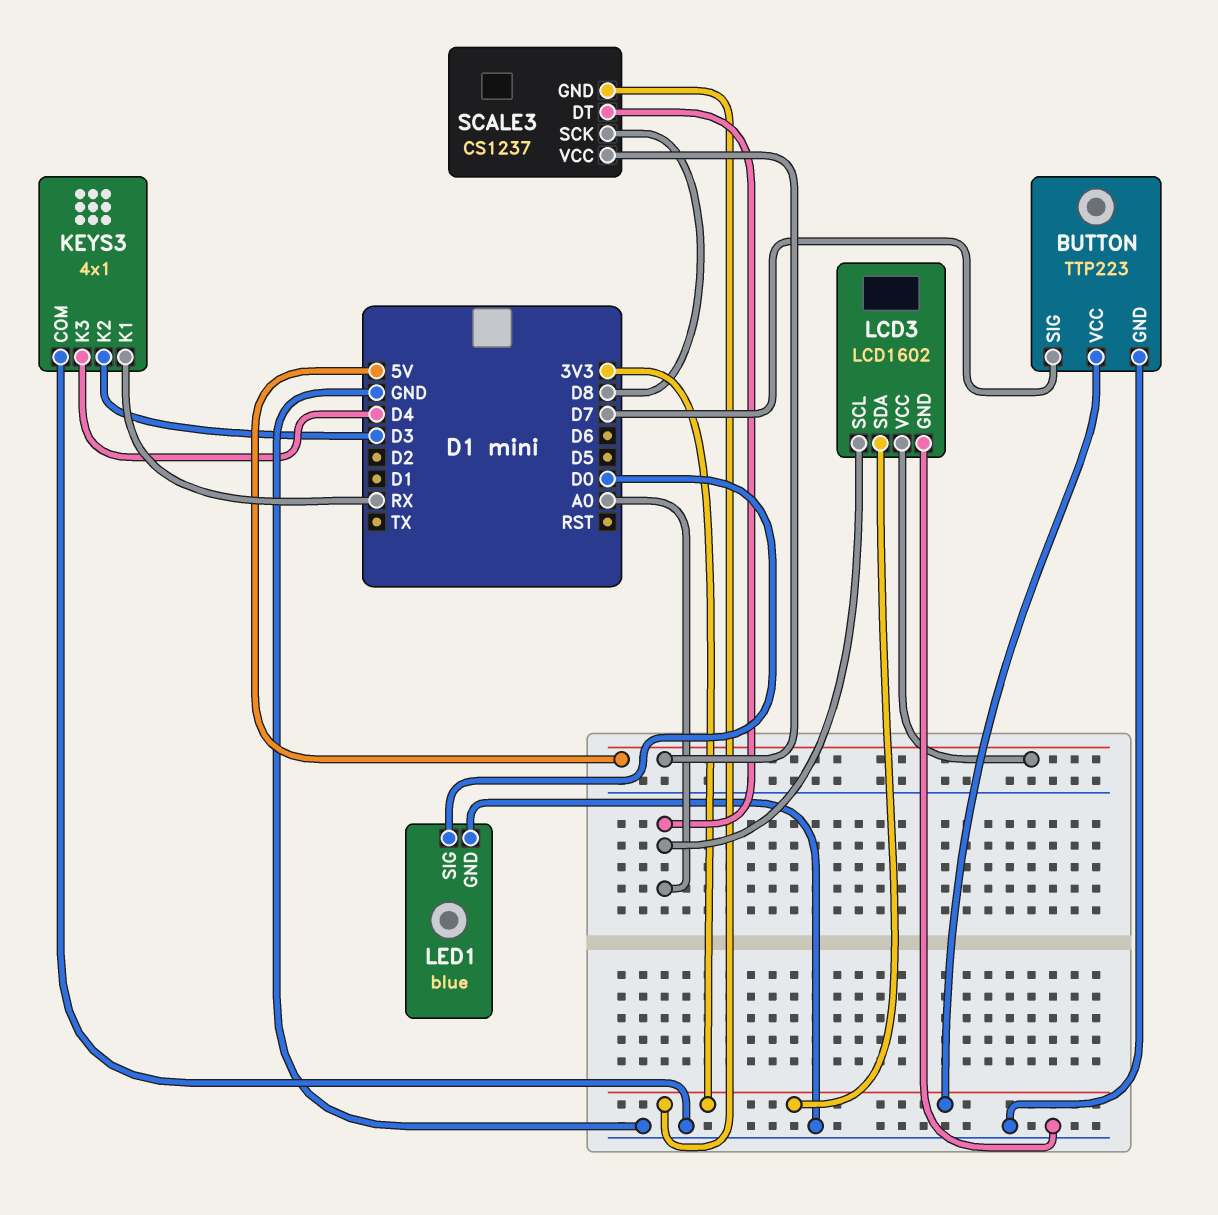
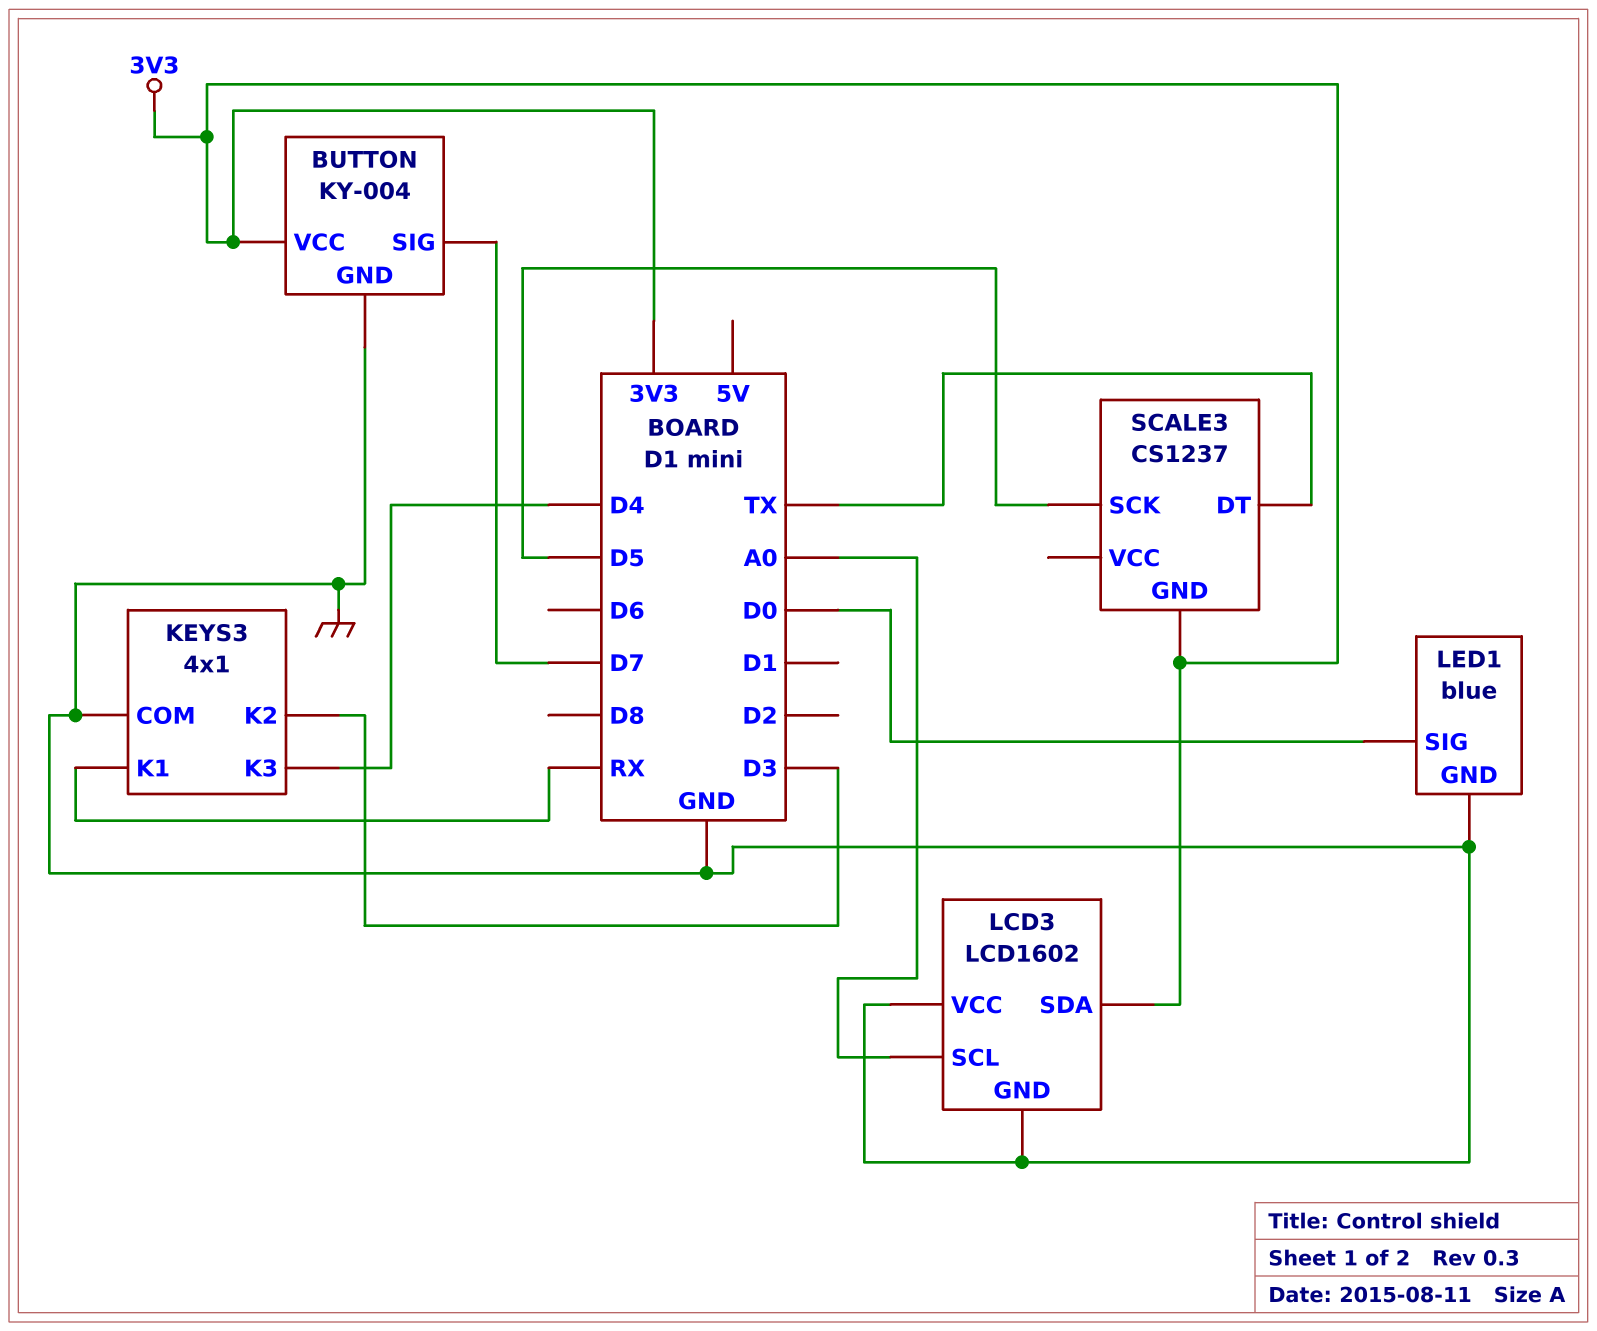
BUTTON: TTP223 -> KY-004
LCD3 pin VCC: 5V -> GND
SCALE3 pin DT: A0 -> TX
SCALE3 pin SCK: D8 -> D5
SCALE3 pin VCC: 5V -> none

